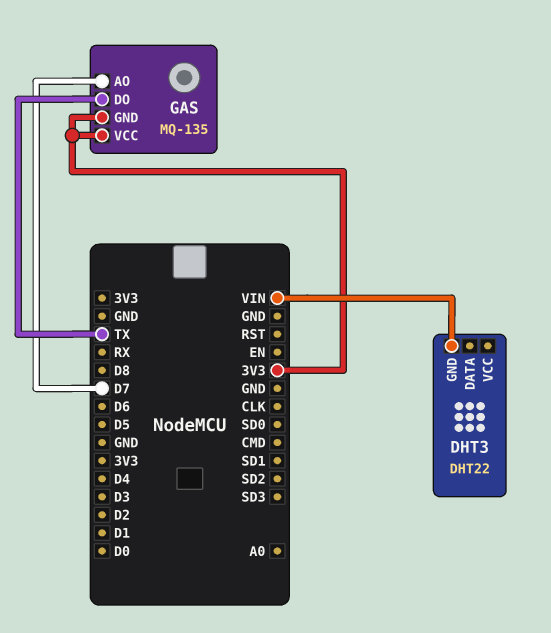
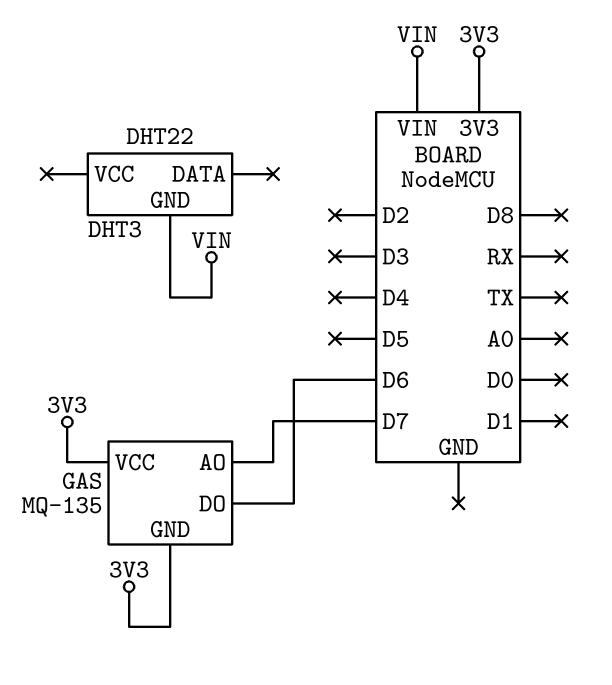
GAS pin DO: TX -> D6

